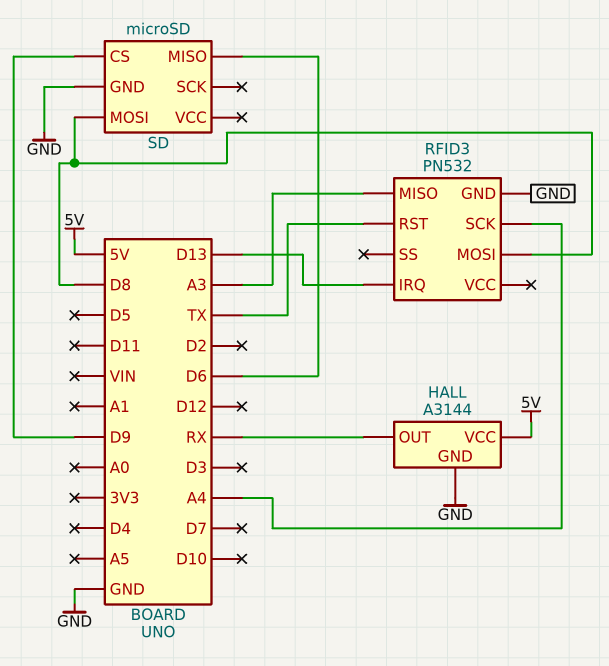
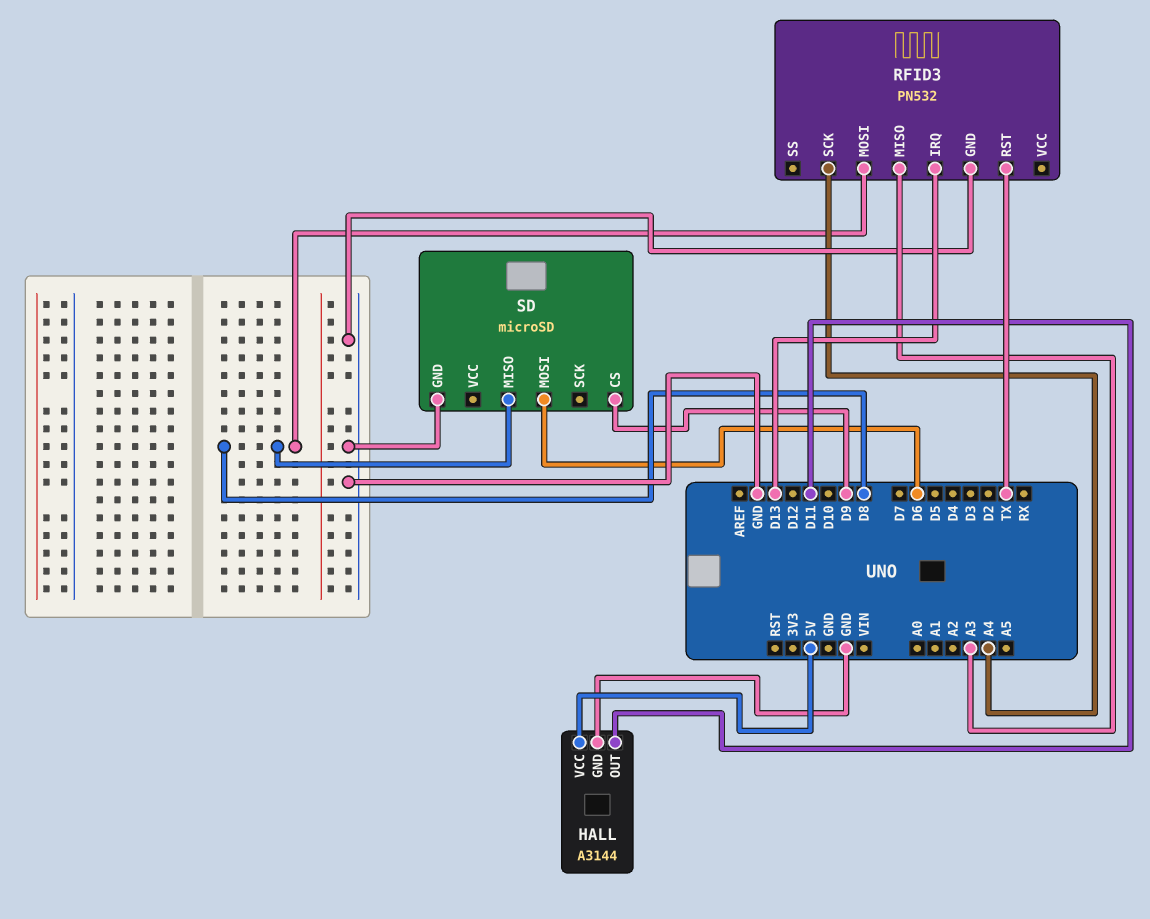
HALL pin OUT: RX -> D11
SD pin MISO: D6 -> D8
SD pin MOSI: D8 -> D6

